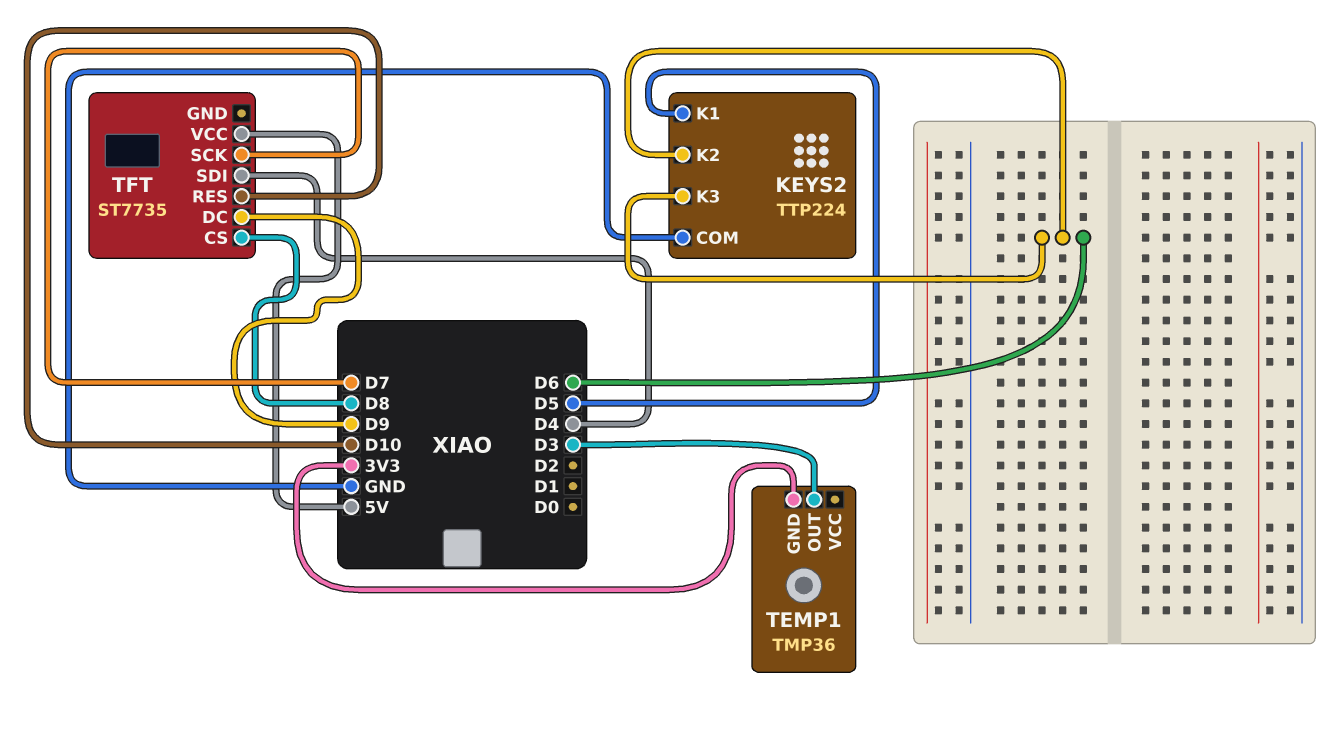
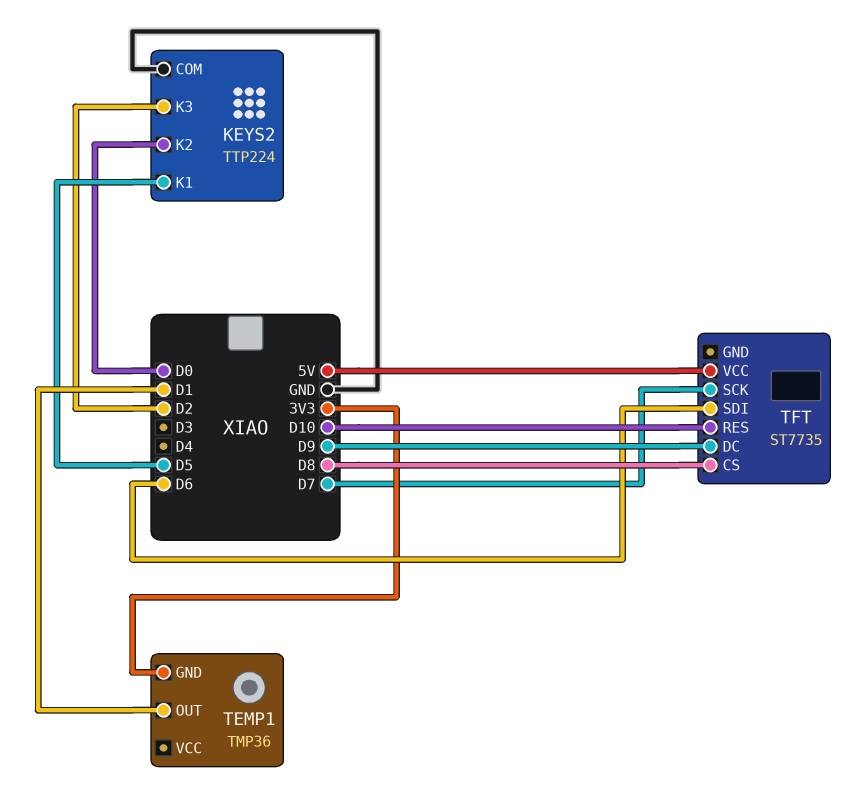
KEYS2 pin K2: D6 -> D0
KEYS2 pin K3: D6 -> D2
TEMP1 pin OUT: D3 -> D1
TFT pin SDI: D4 -> D6

